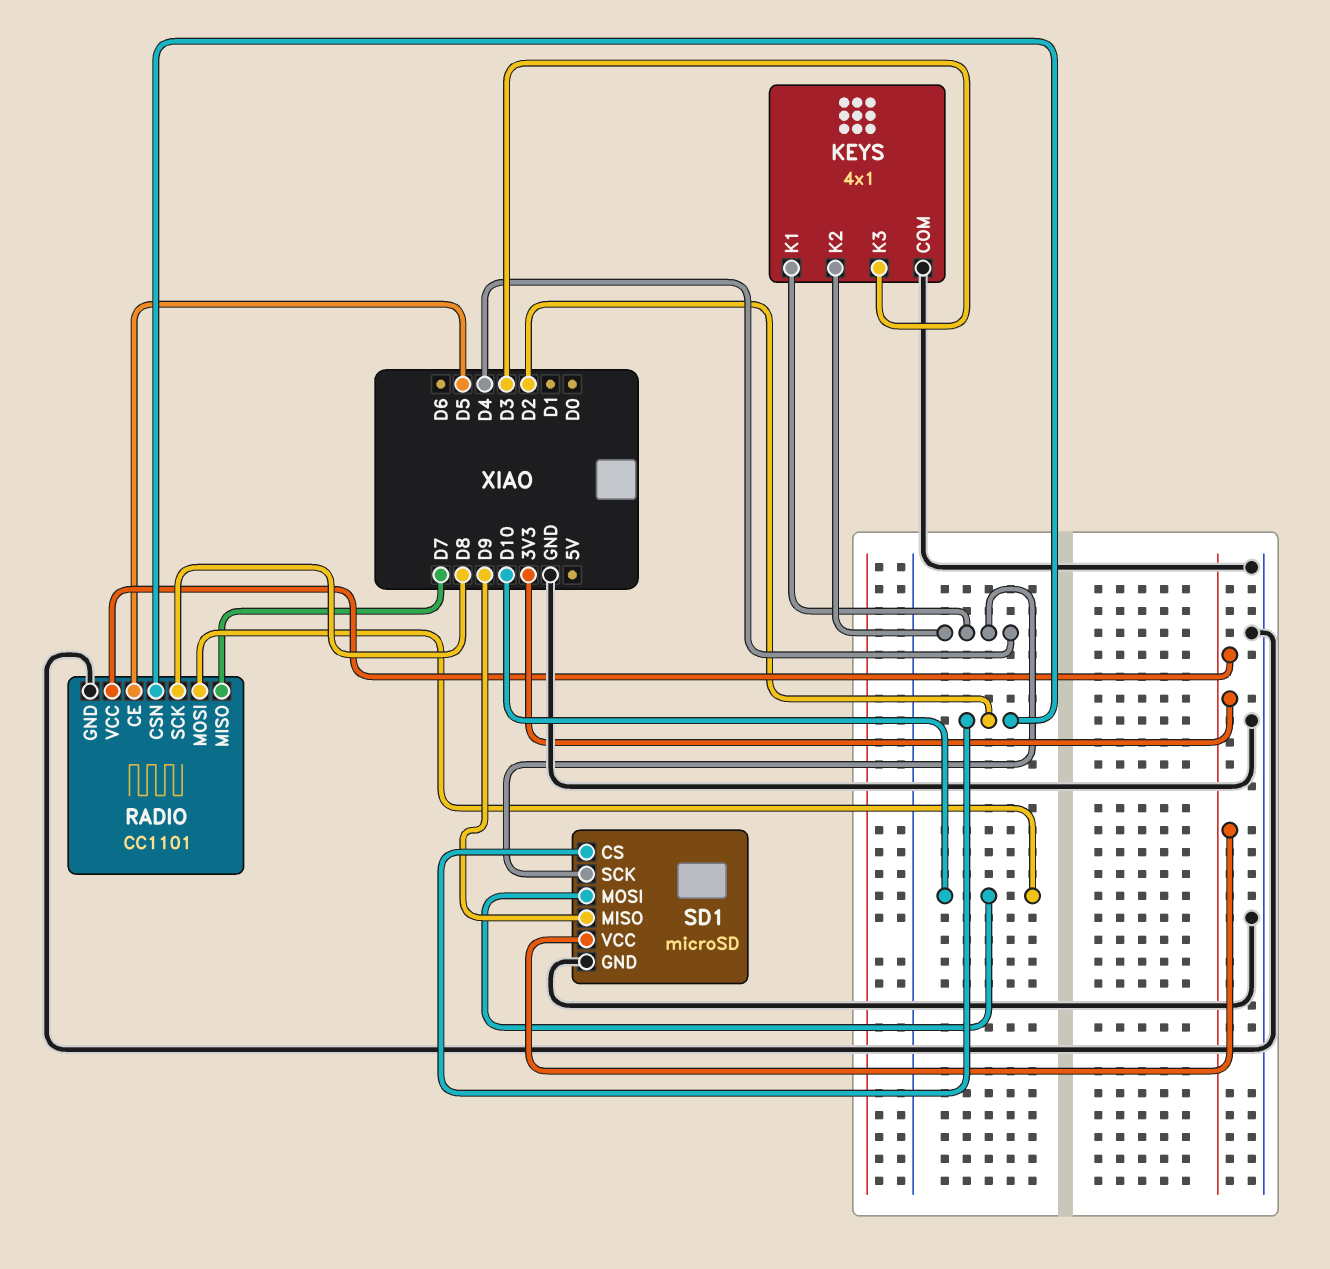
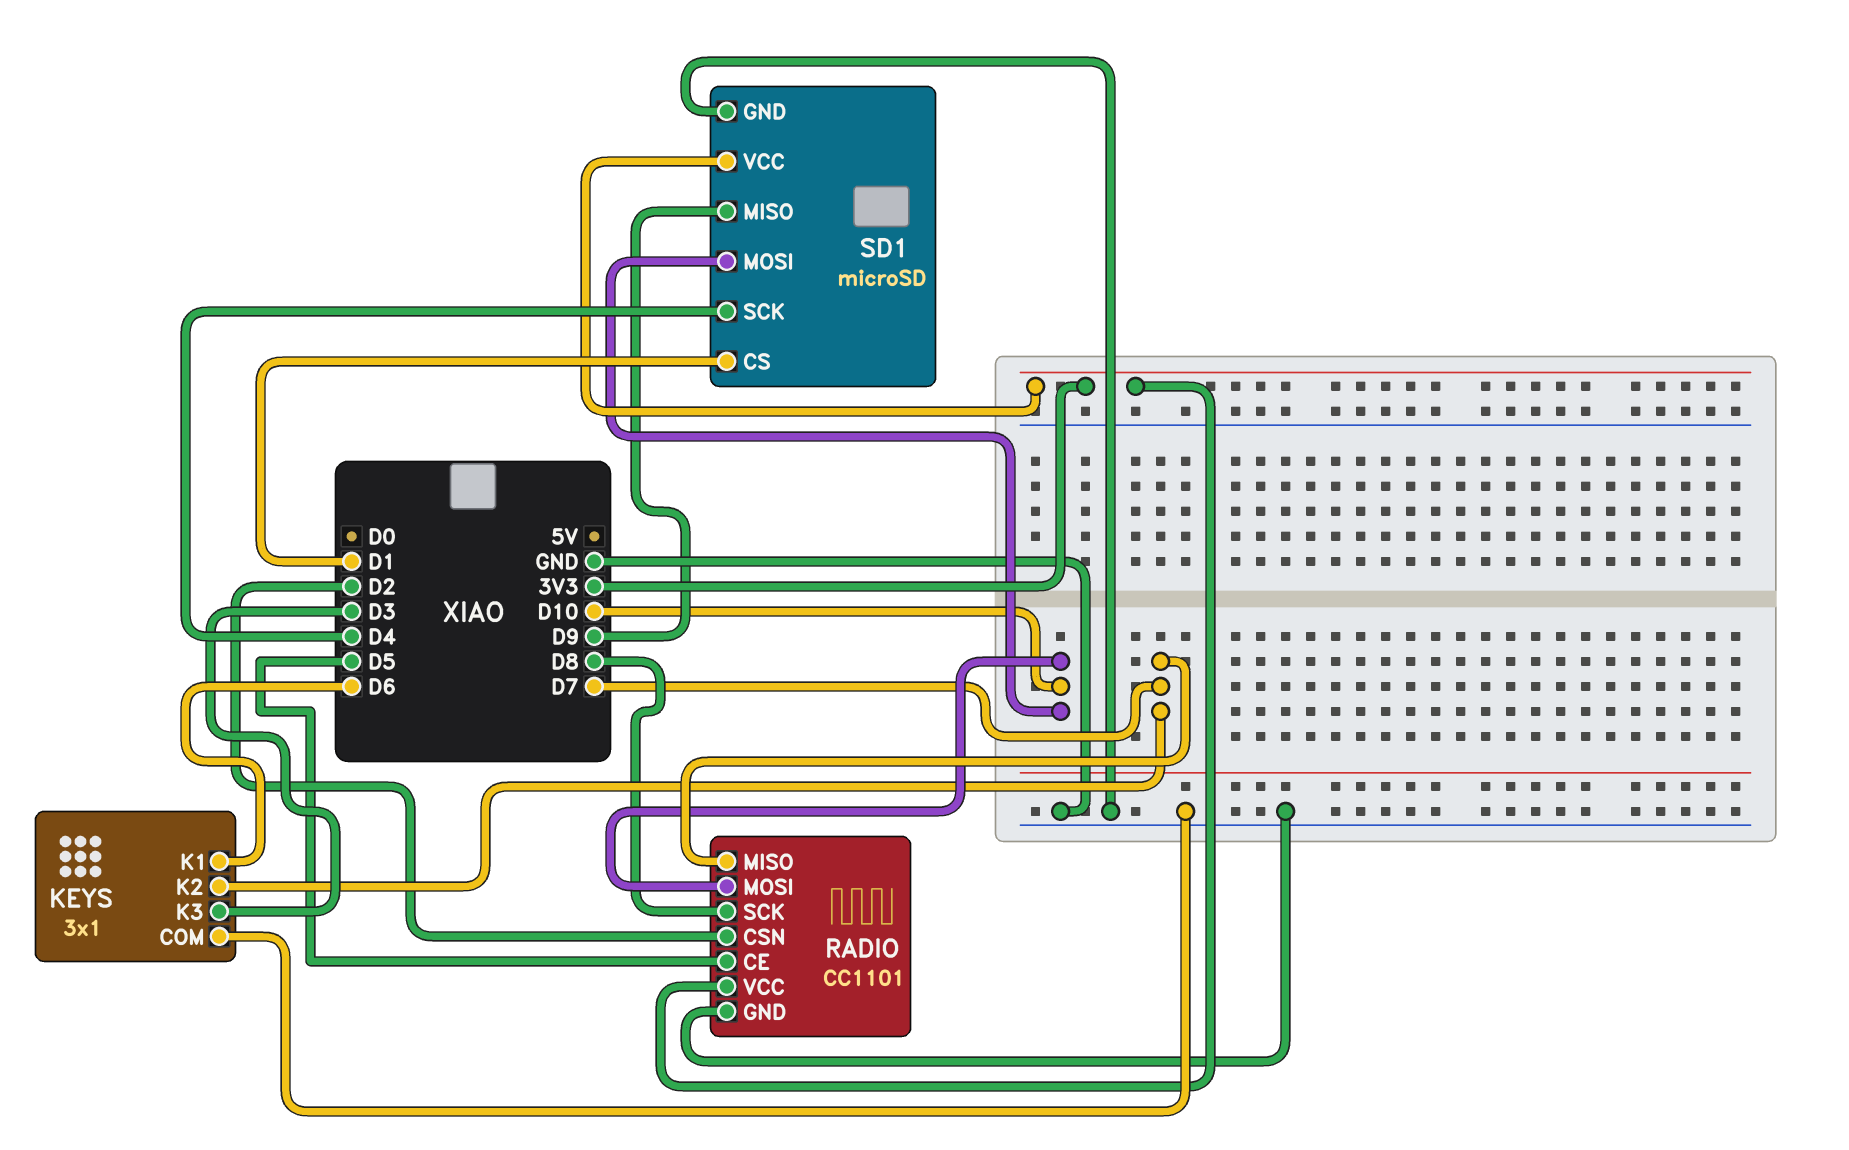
KEYS: 4x1 -> 3x1
KEYS pin K1: D4 -> D6
KEYS pin K2: D4 -> D7
SD1 pin CS: D2 -> D1

